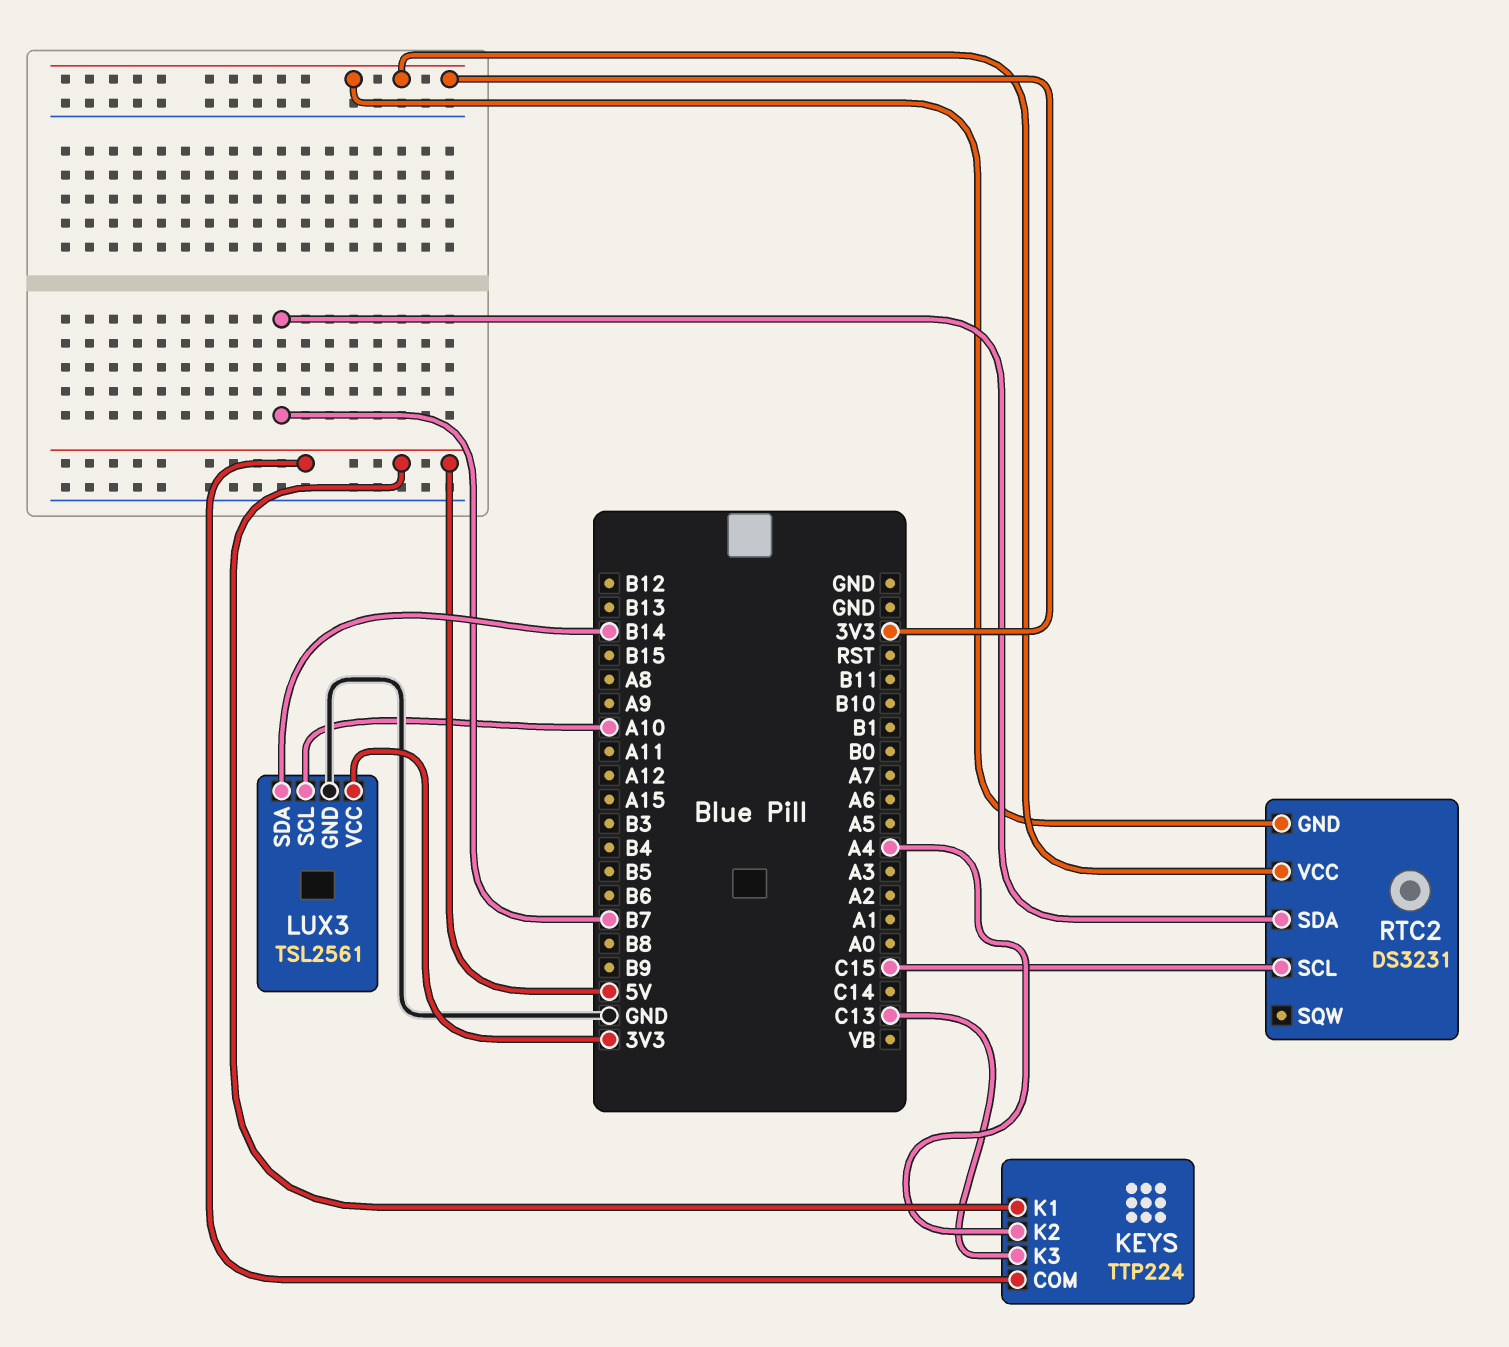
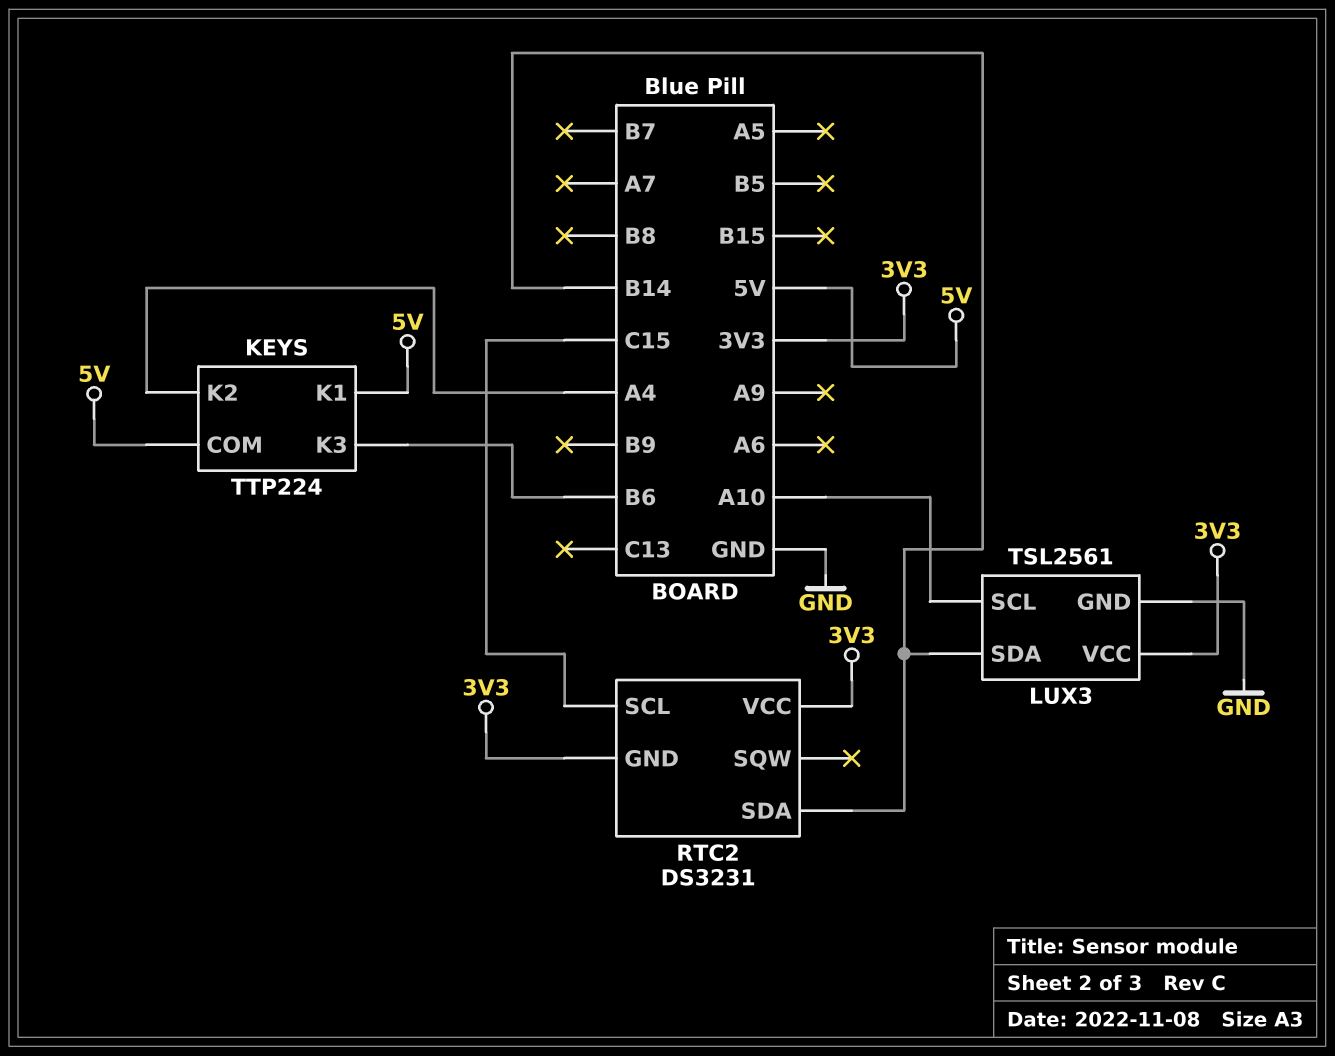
KEYS pin K3: C13 -> B6
RTC2 pin SDA: B7 -> B14

